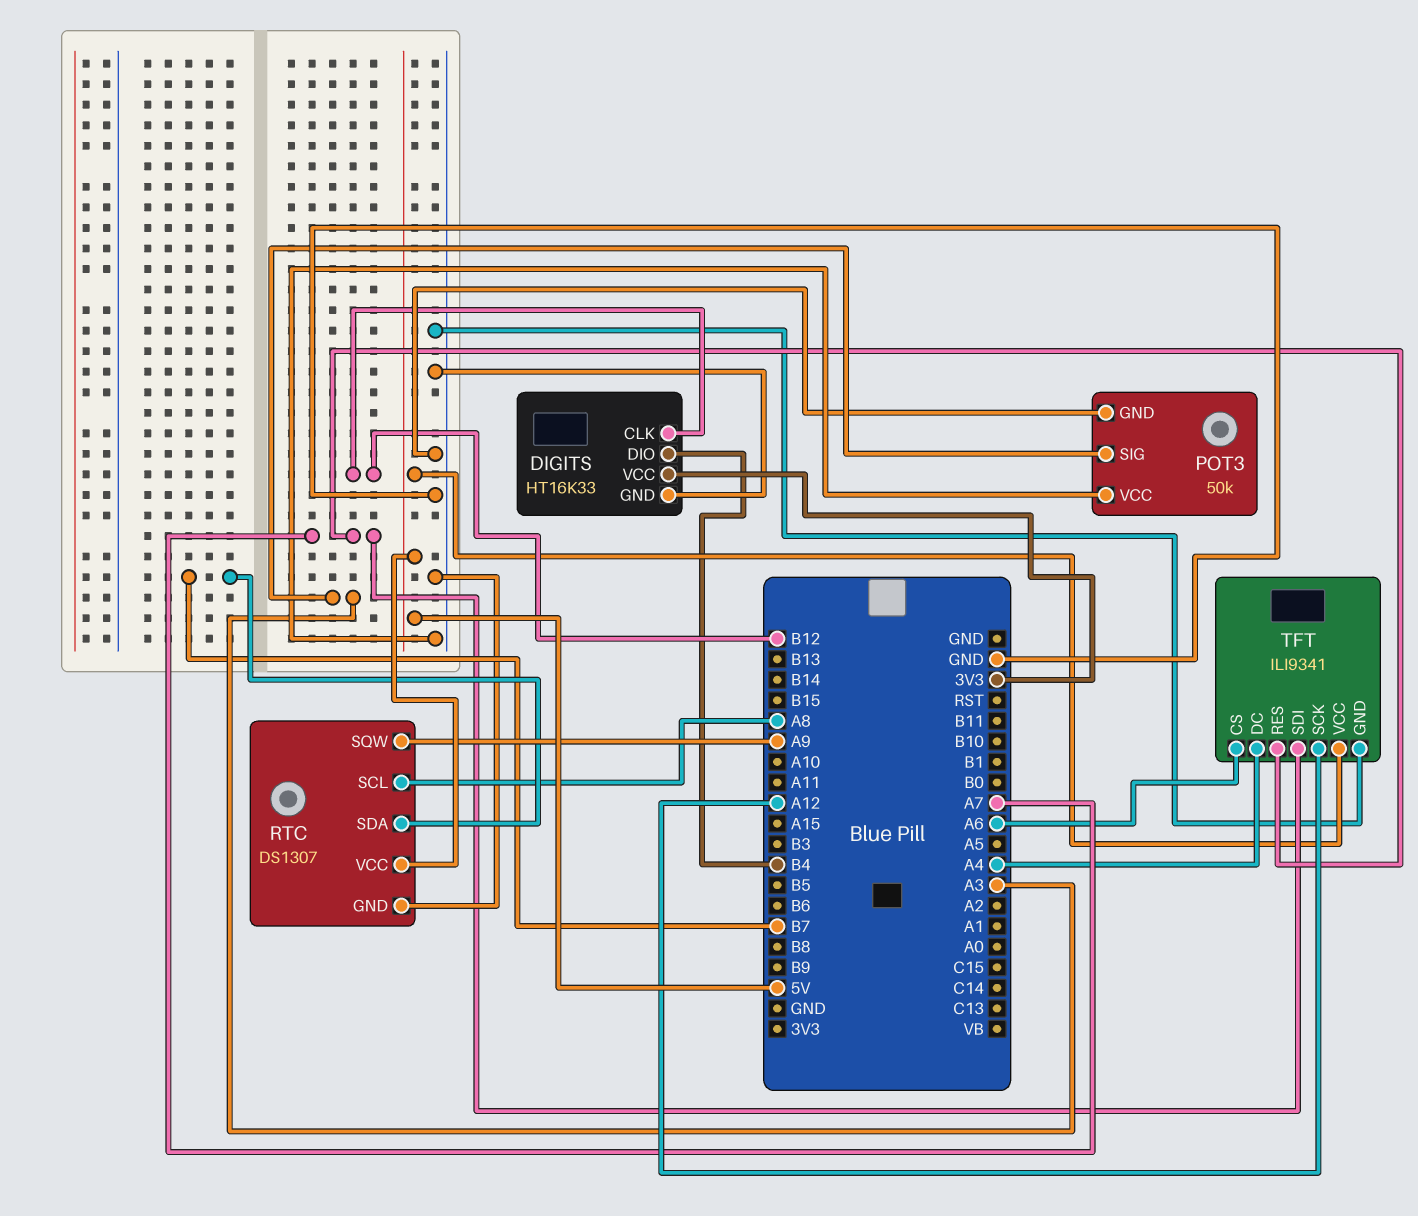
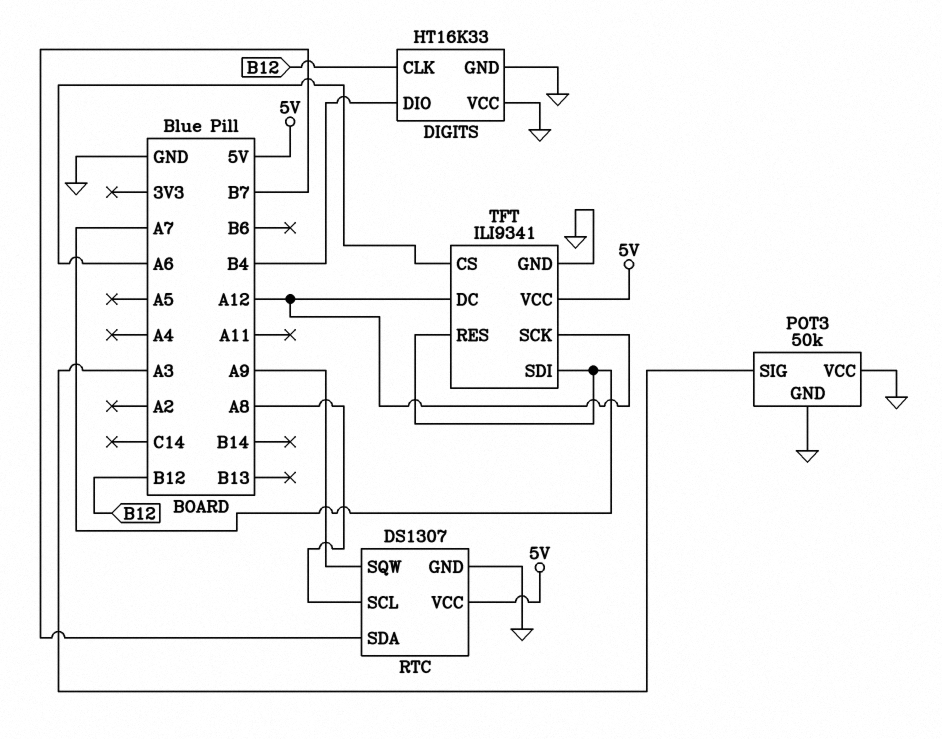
DIGITS pin VCC: 3V3 -> GND
TFT pin DC: A4 -> A12

